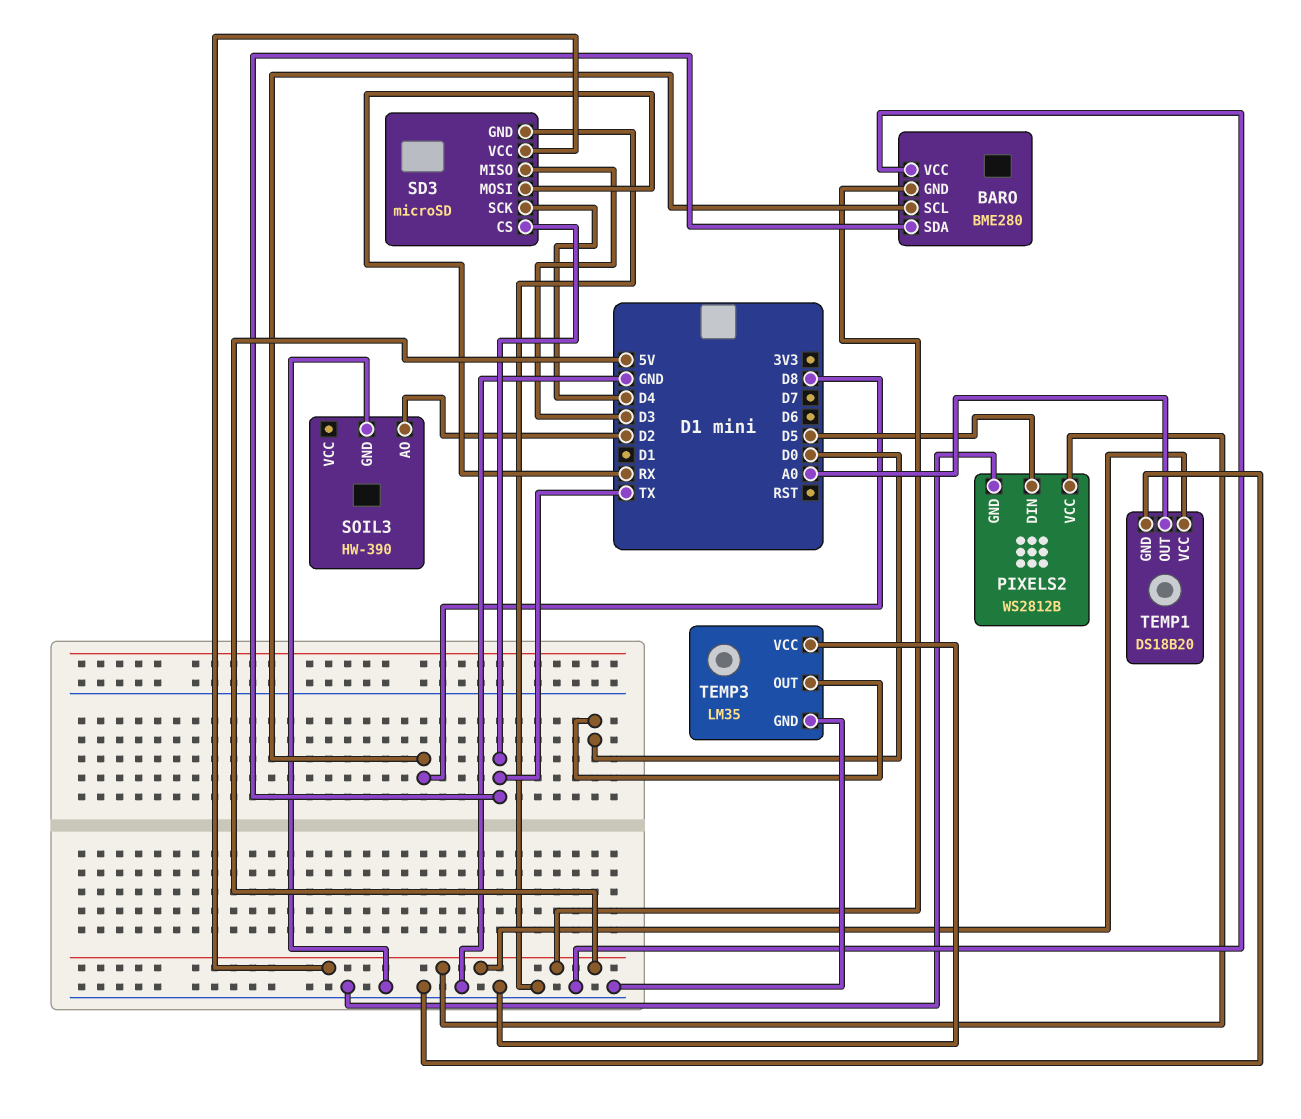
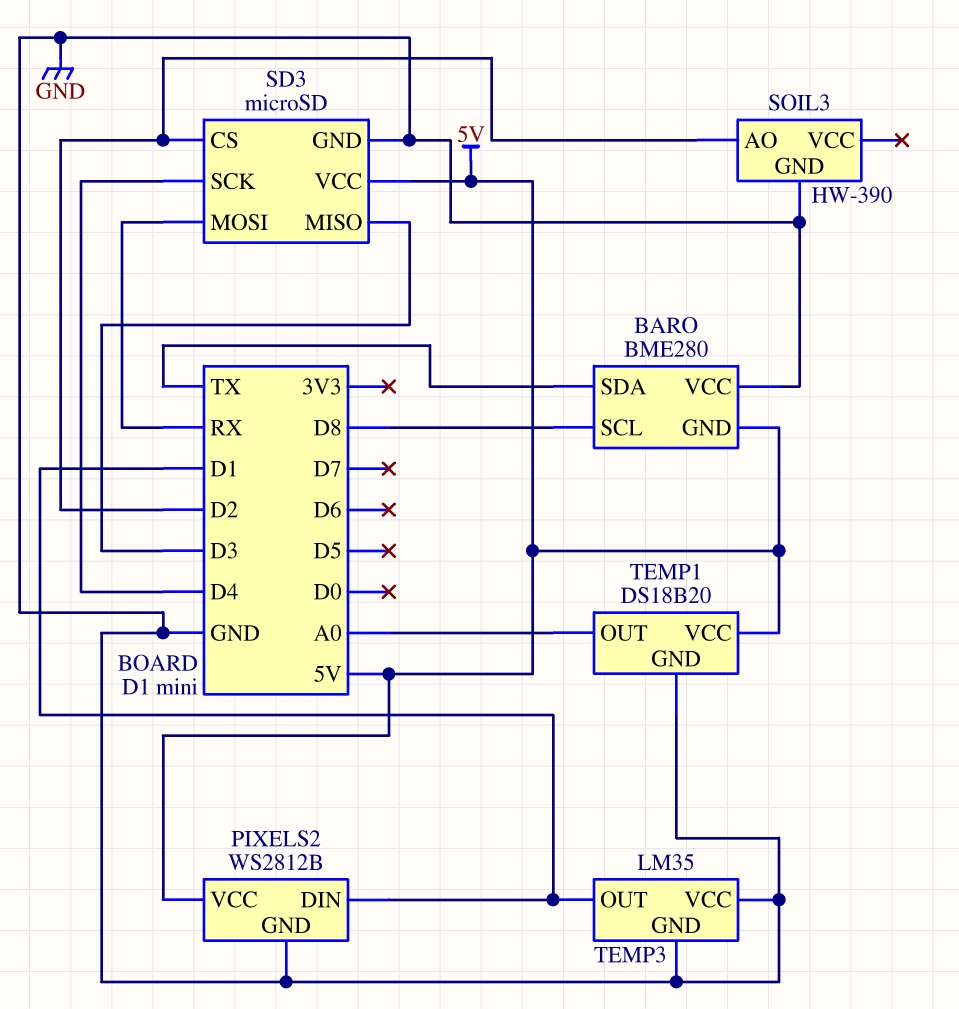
PIXELS2 pin DIN: D5 -> D1
SD3 pin CS: TX -> D2
TEMP3 pin OUT: D0 -> D1

